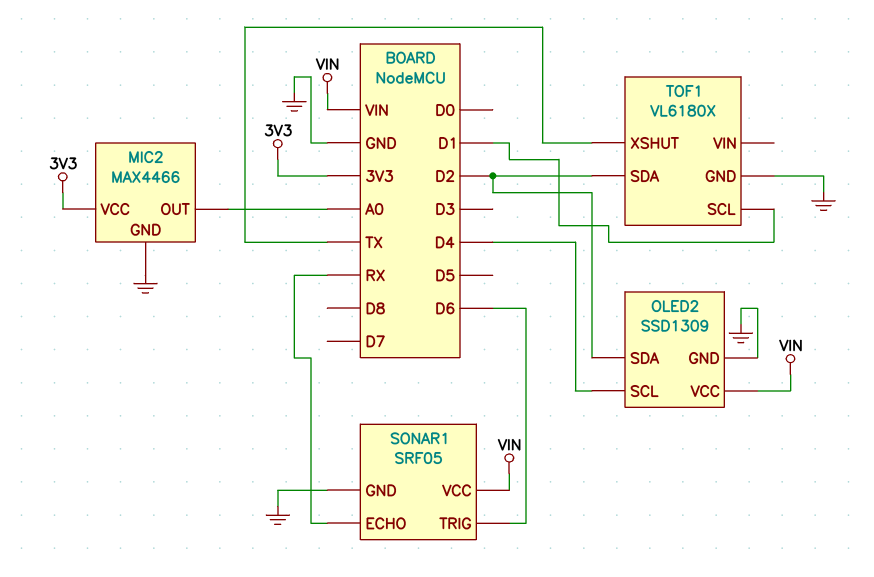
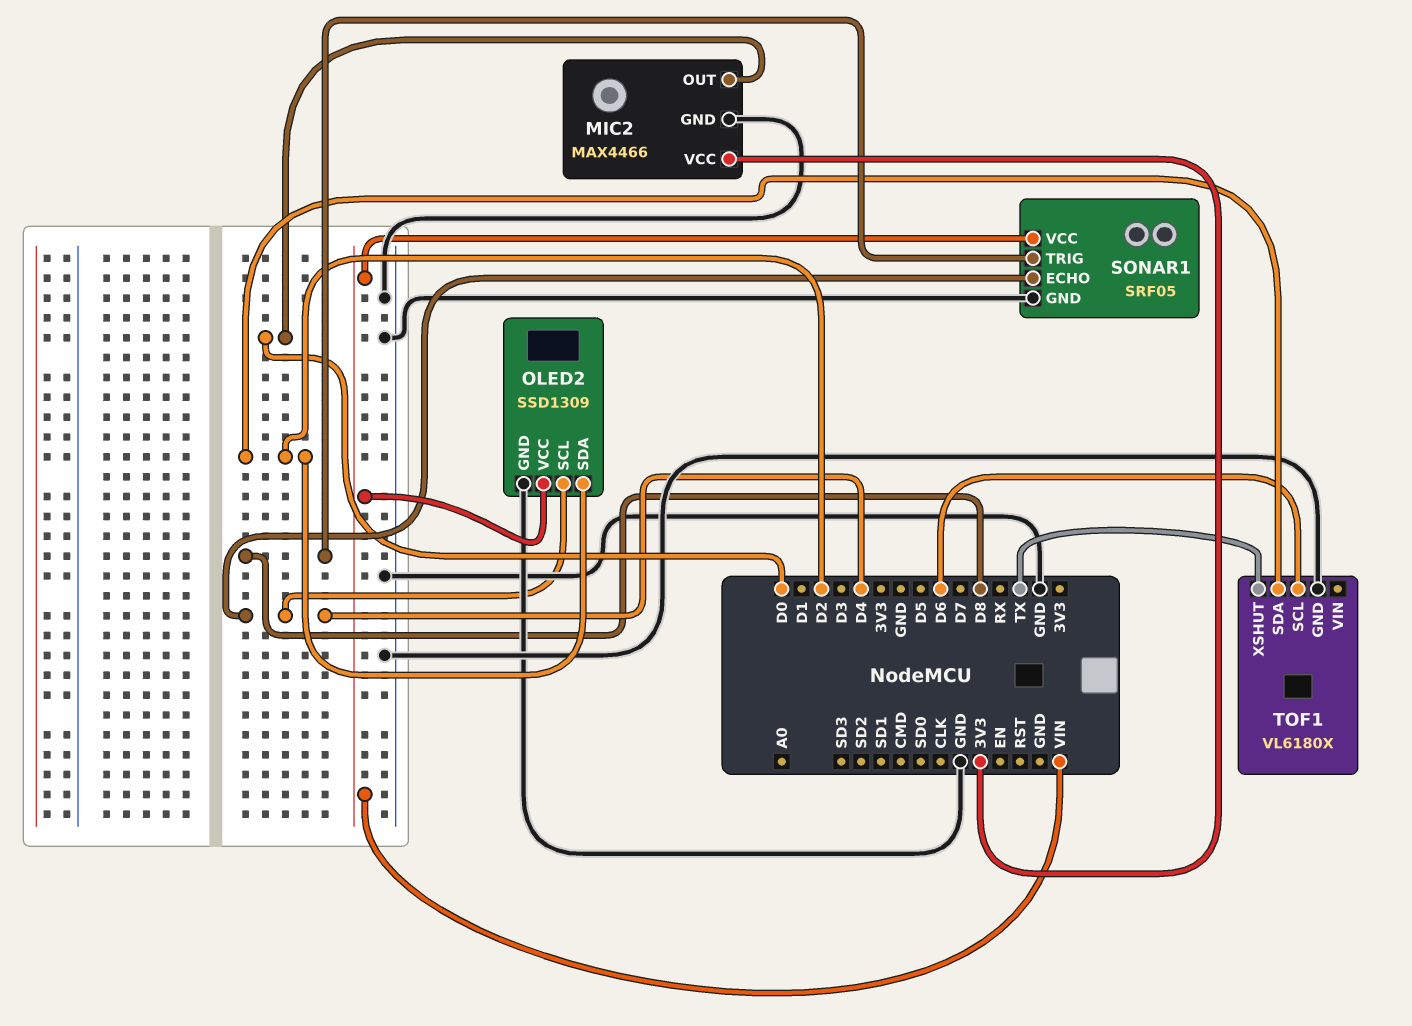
MIC2 pin OUT: A0 -> D0
SONAR1 pin ECHO: RX -> D4
SONAR1 pin TRIG: D6 -> D8
TOF1 pin SCL: D1 -> D6

